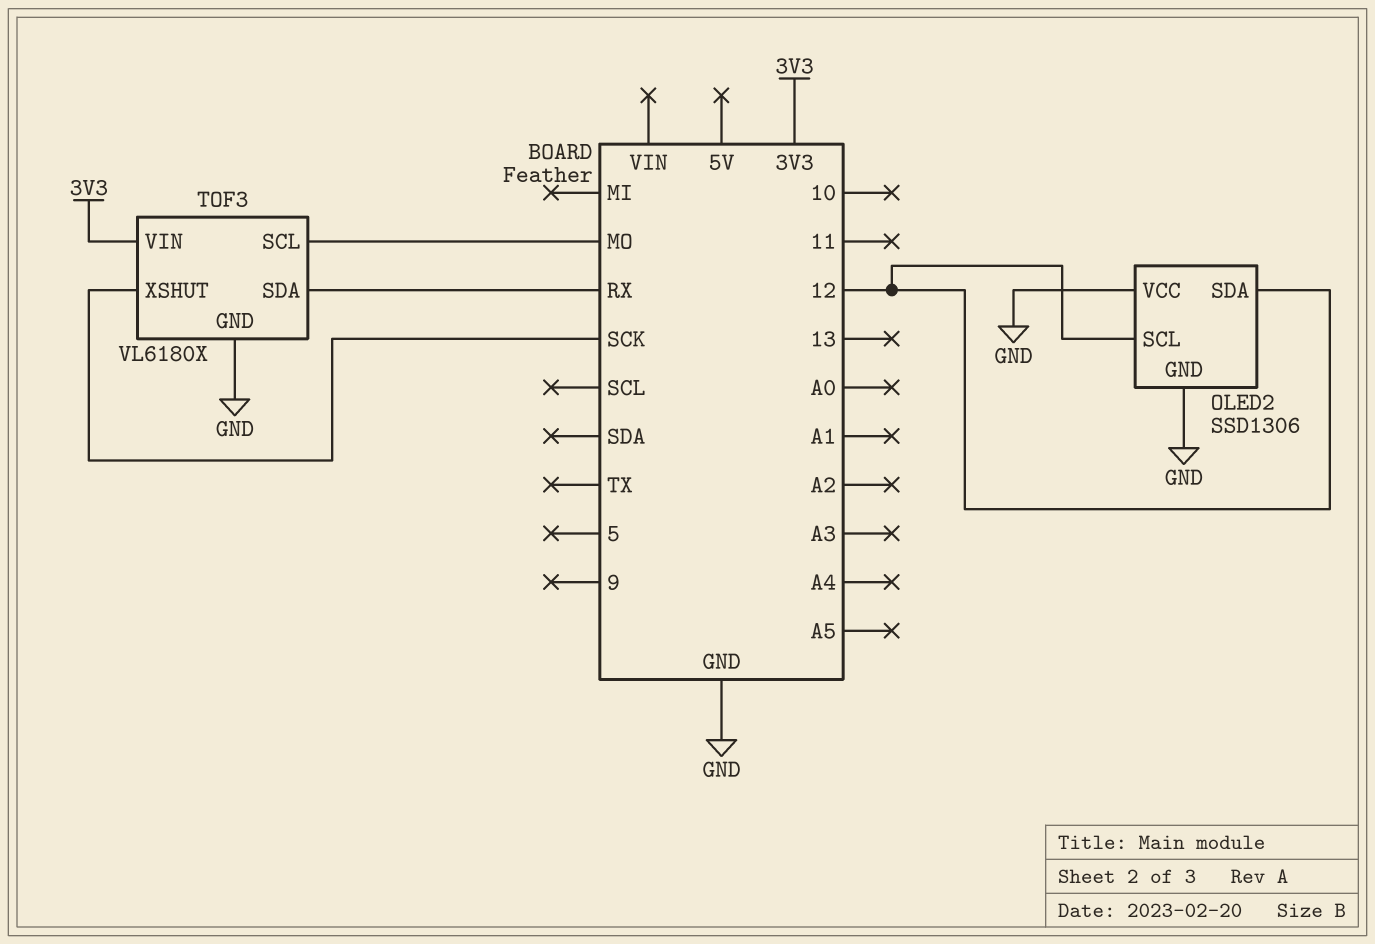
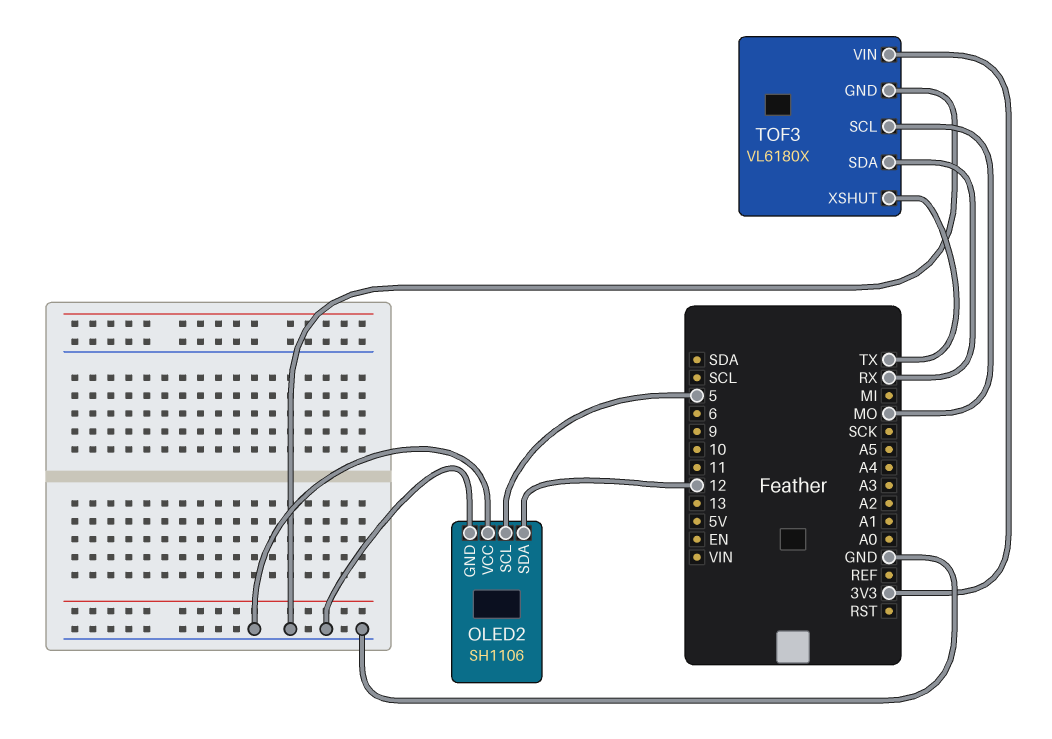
OLED2: SSD1306 -> SH1106
OLED2 pin SCL: 12 -> 5
TOF3 pin XSHUT: SCK -> TX

